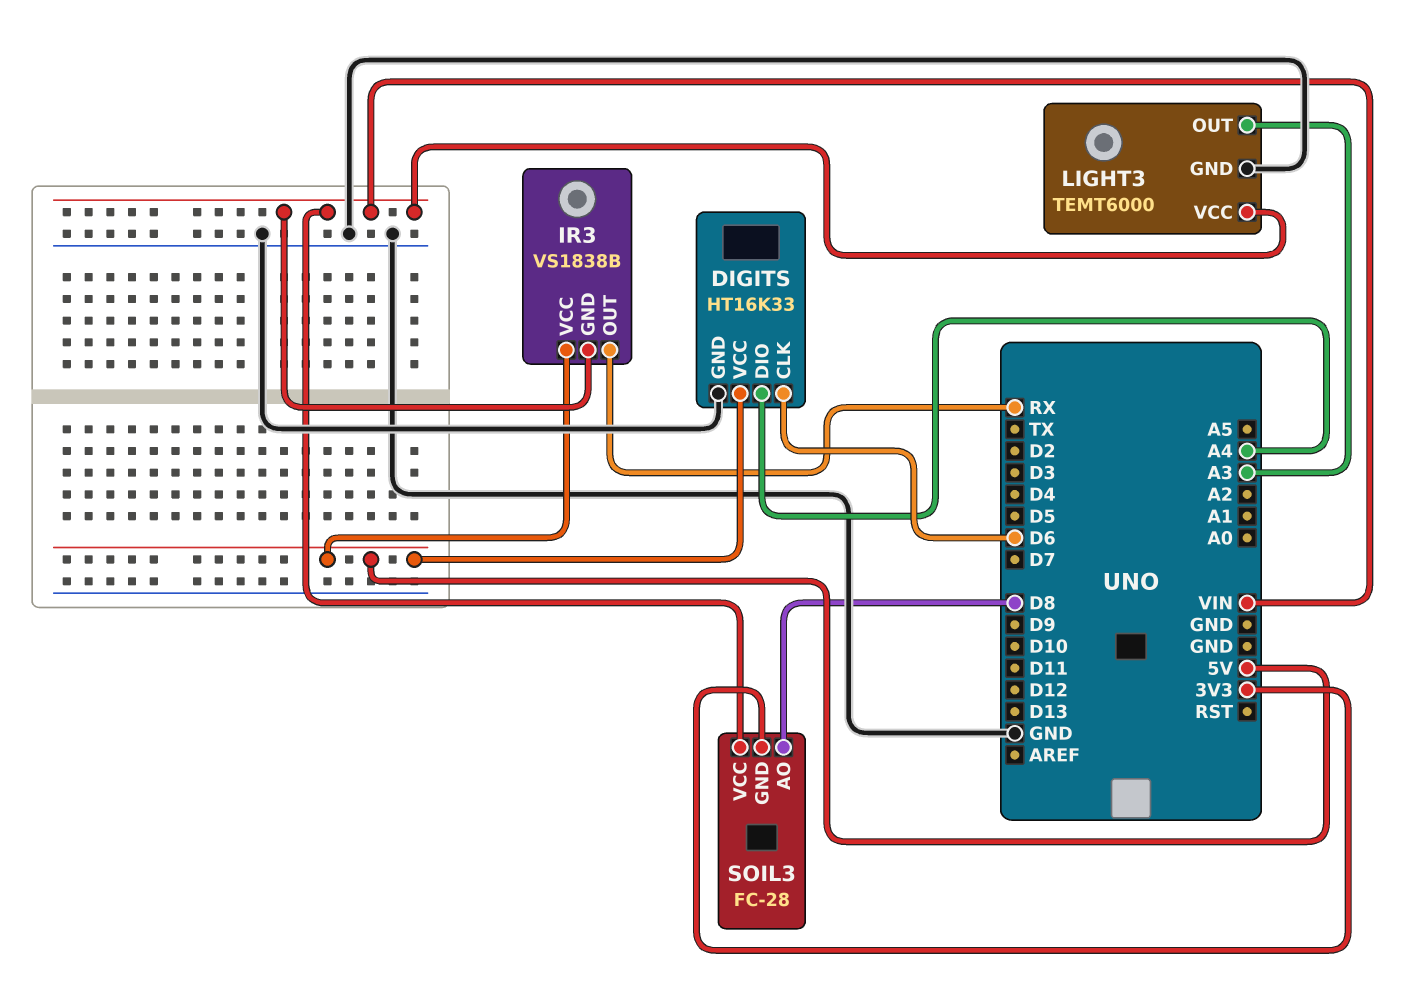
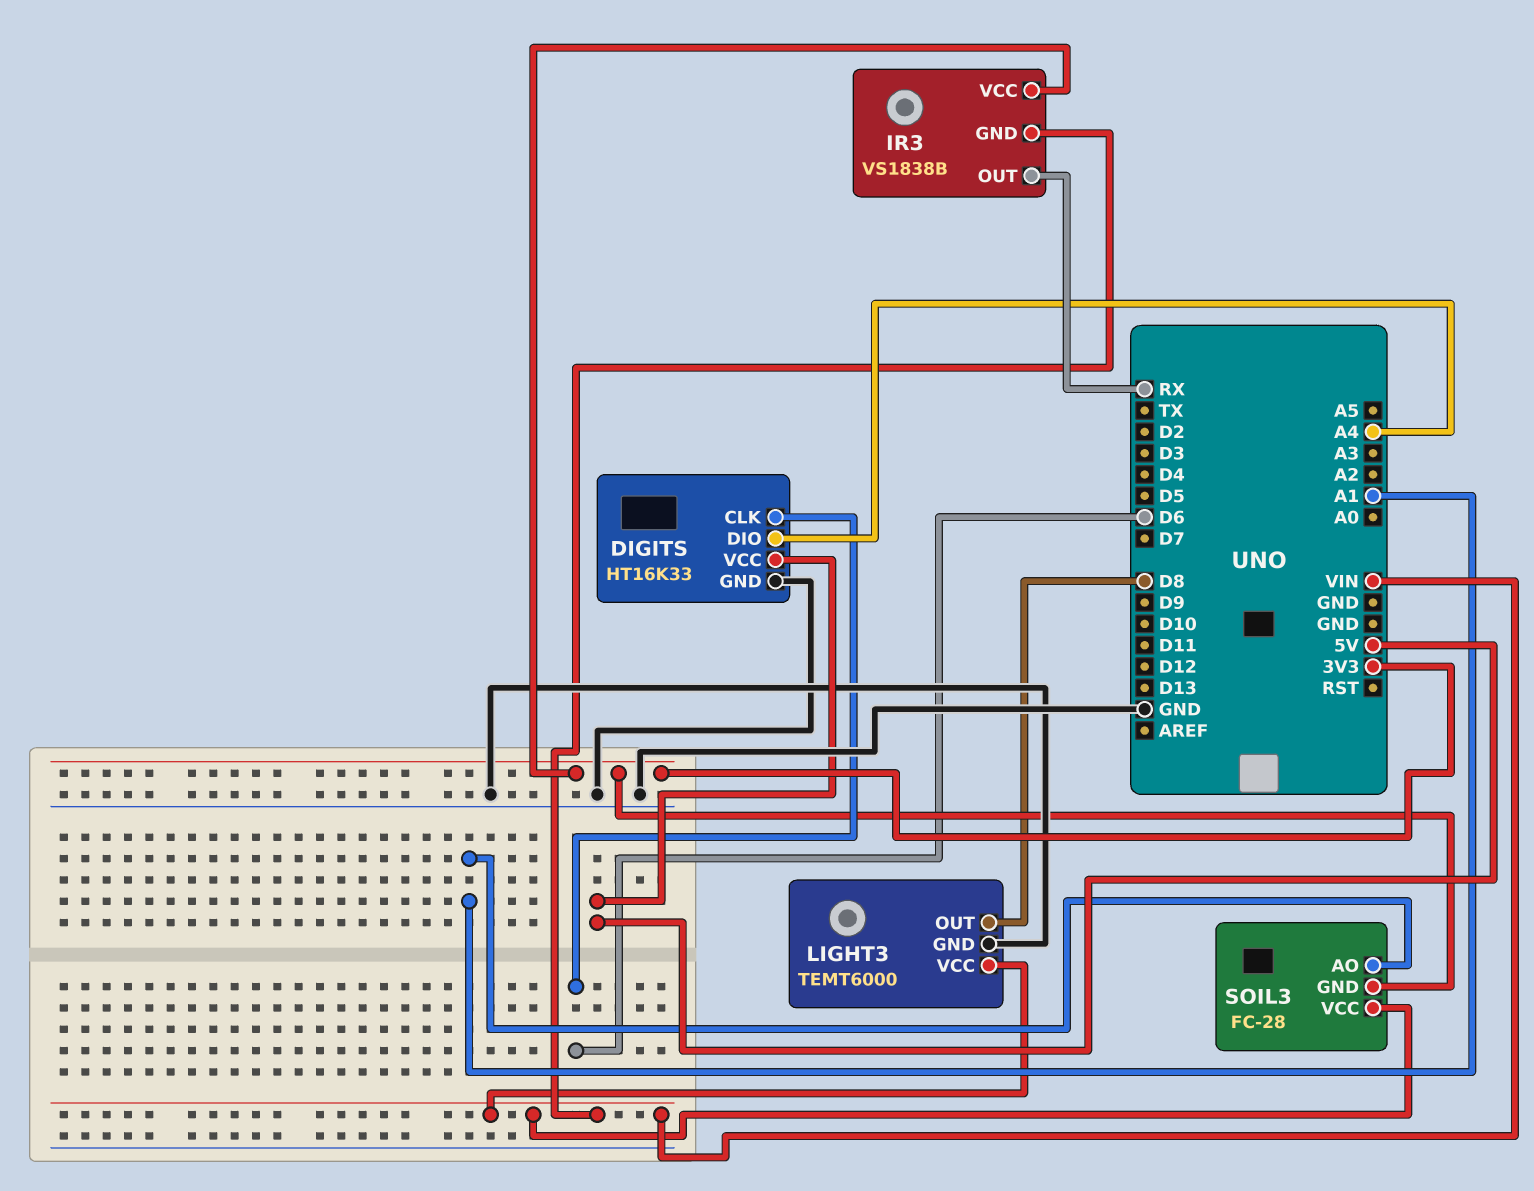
IR3 pin VCC: 5V -> 3V3
LIGHT3 pin OUT: A3 -> D8
SOIL3 pin AO: D8 -> A1

